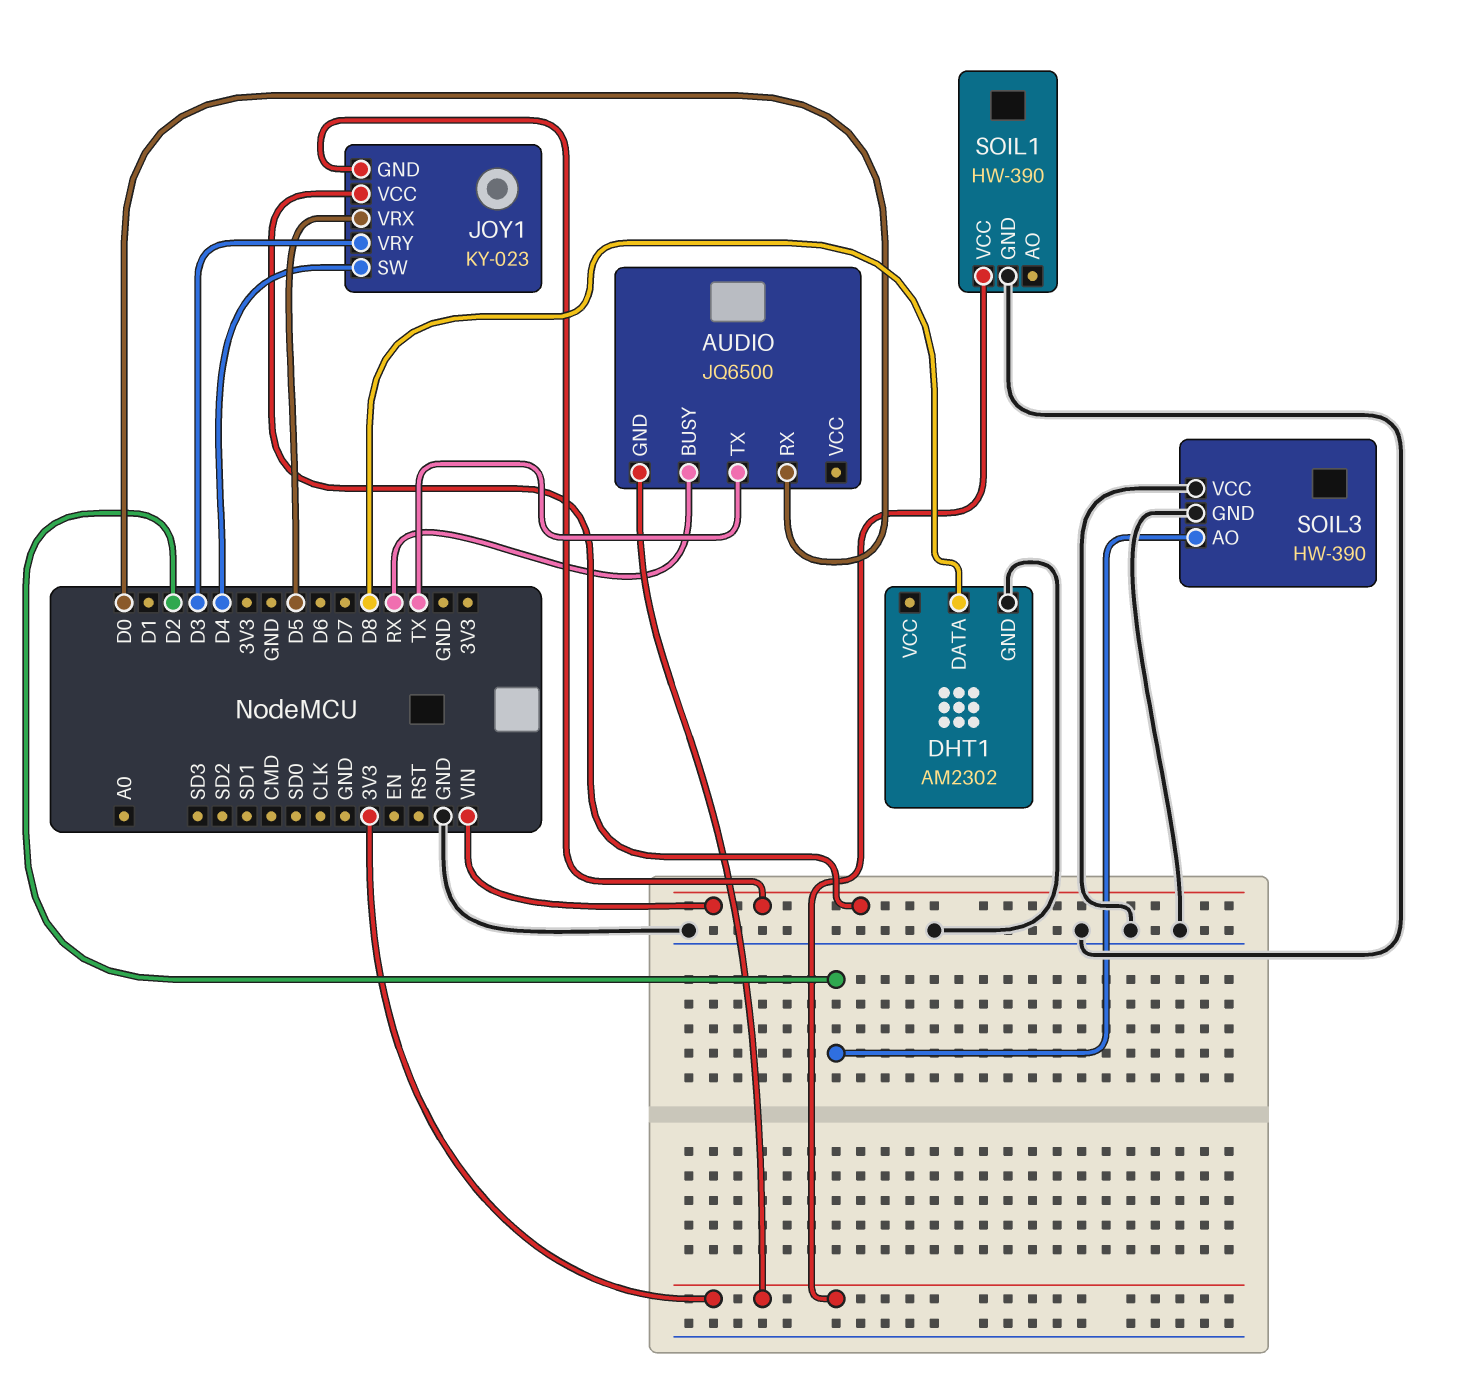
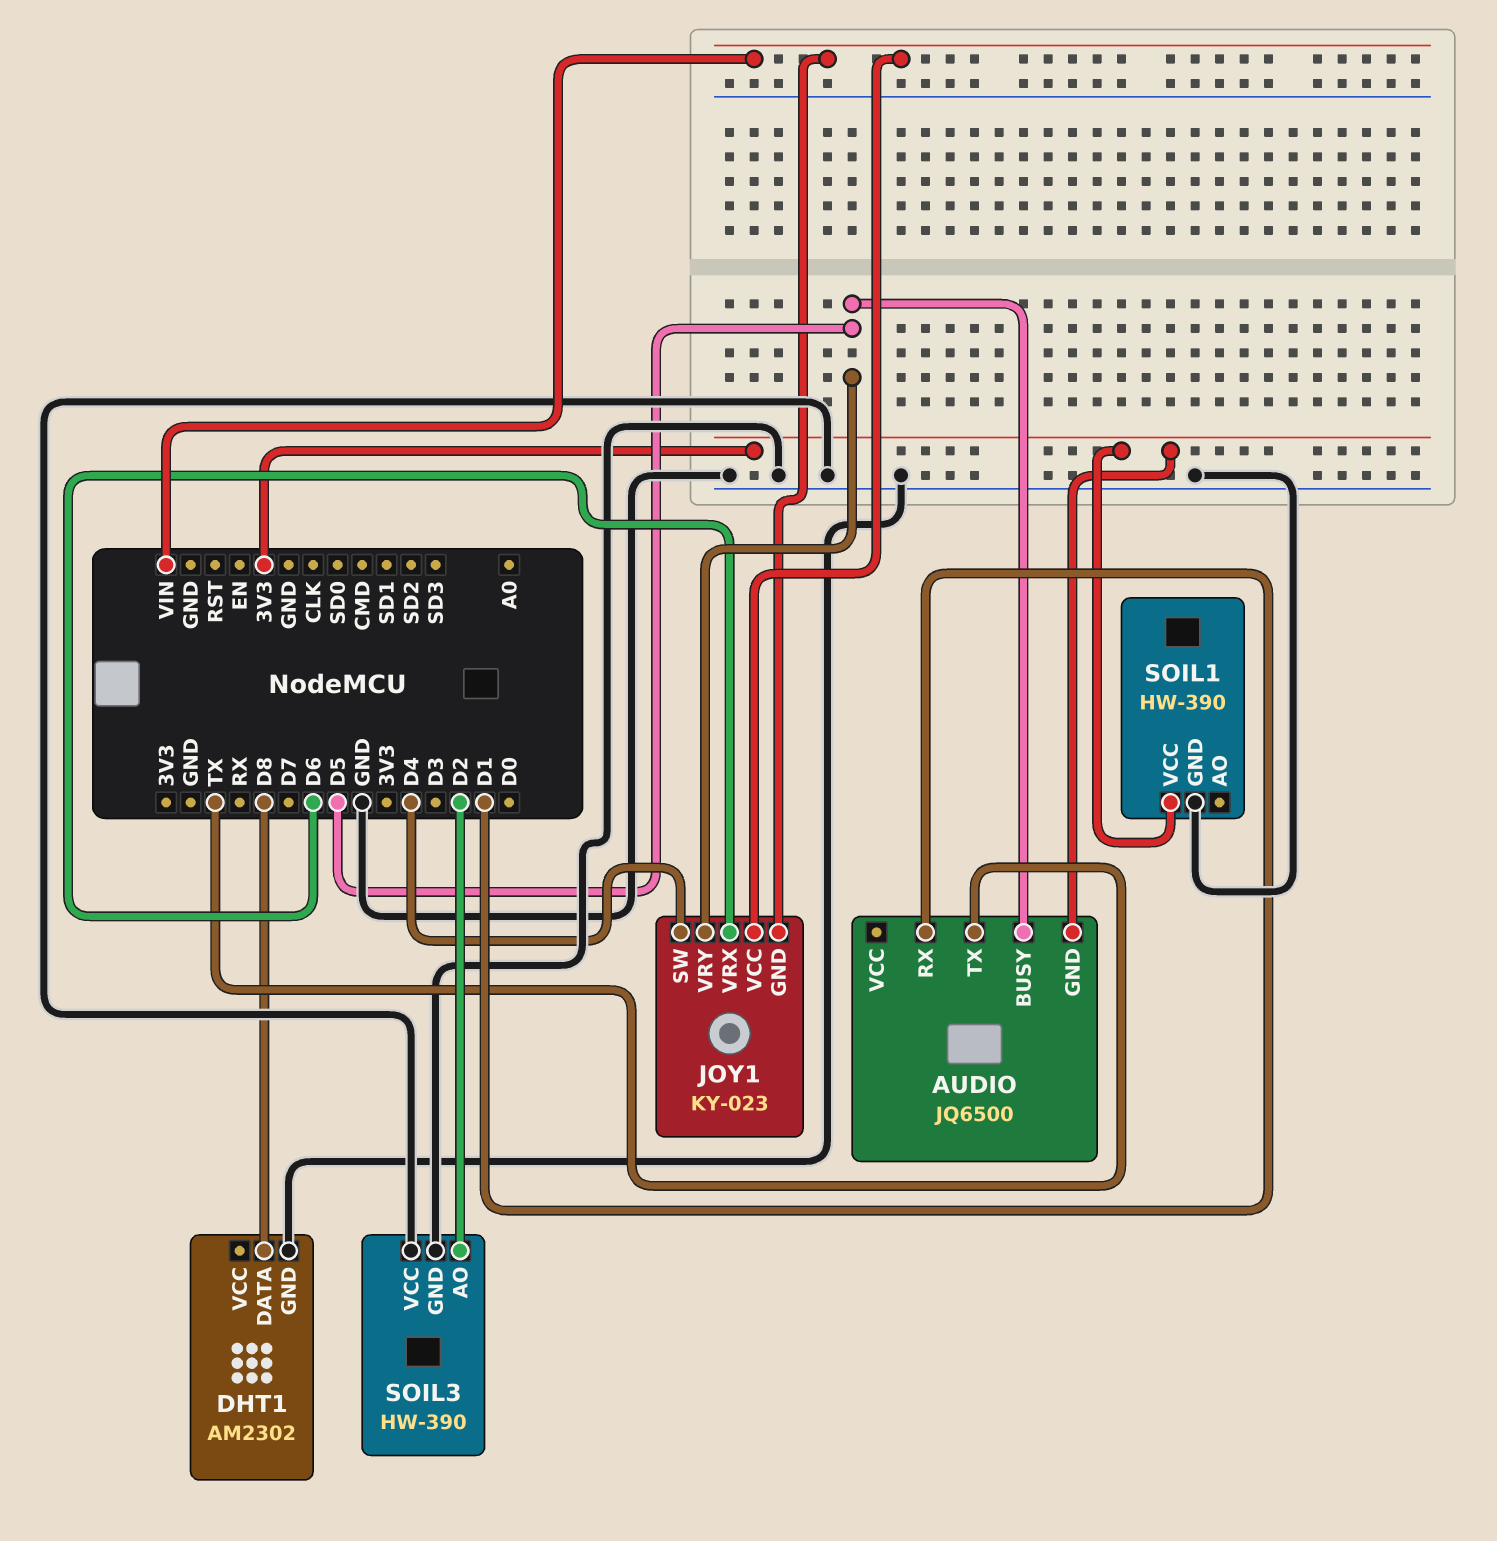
AUDIO pin BUSY: RX -> D5
AUDIO pin RX: D0 -> D1
JOY1 pin VRX: D5 -> D6
JOY1 pin VRY: D3 -> D5

